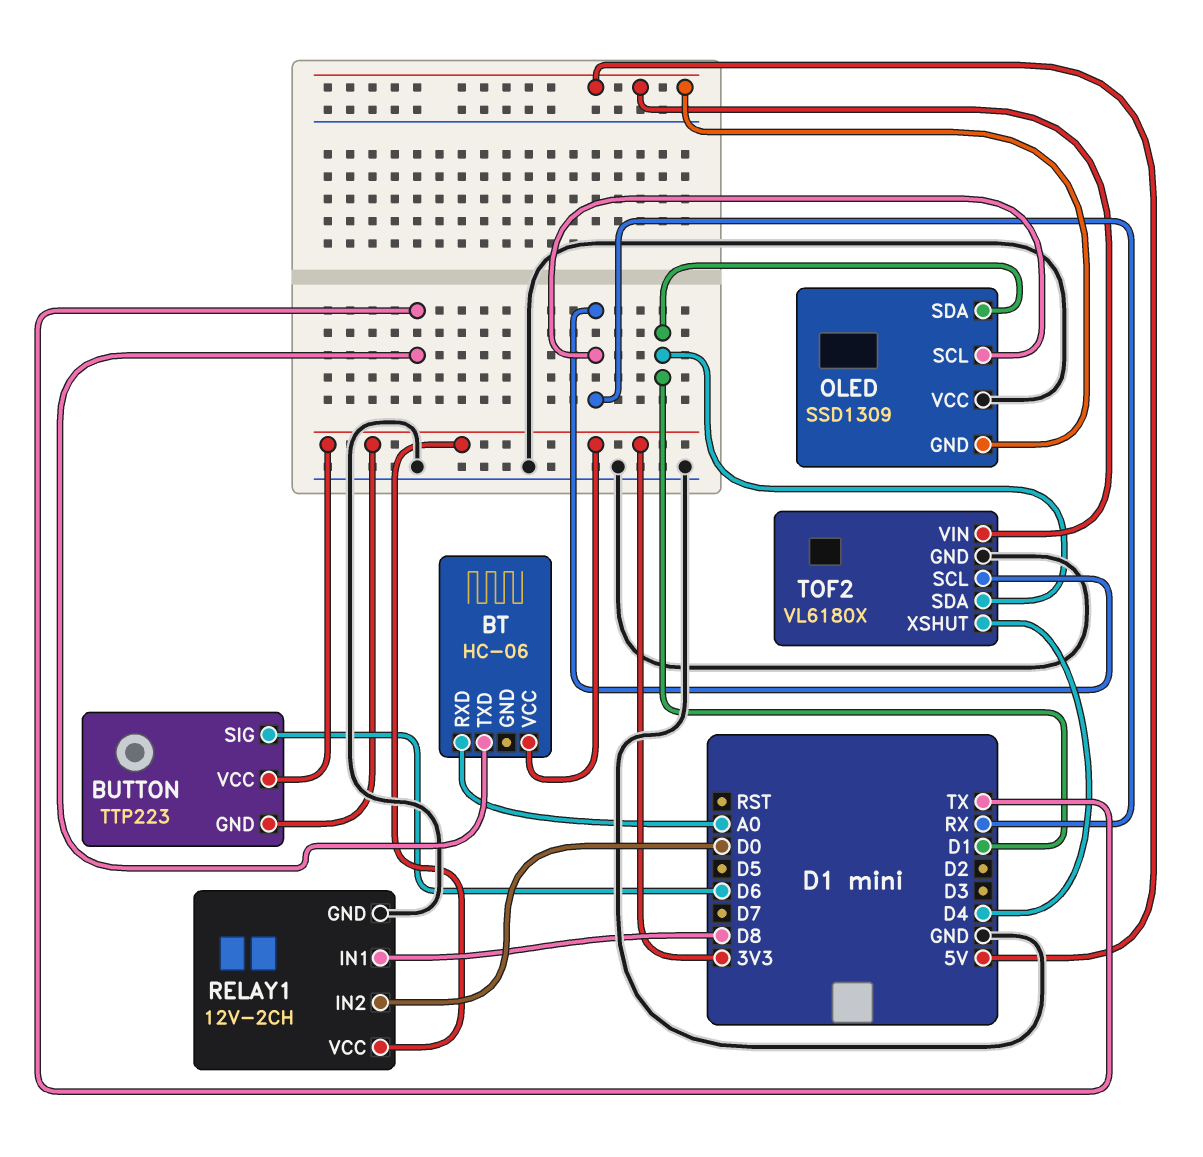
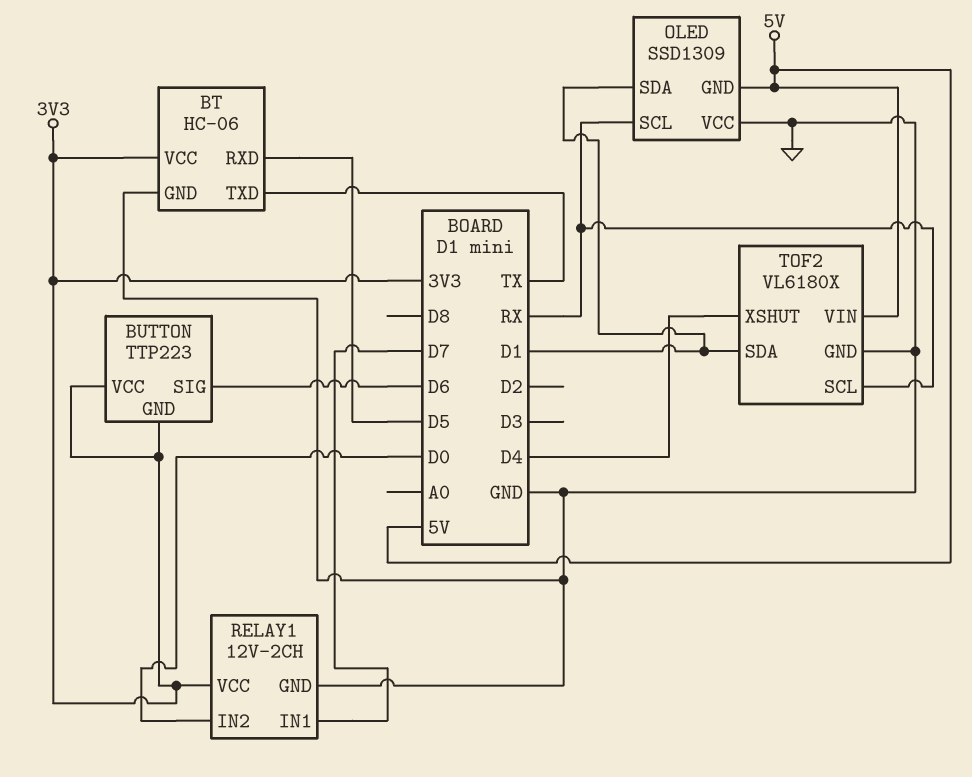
BT pin GND: none -> GND
BT pin RXD: A0 -> D5
RELAY1 pin IN1: D8 -> D7

